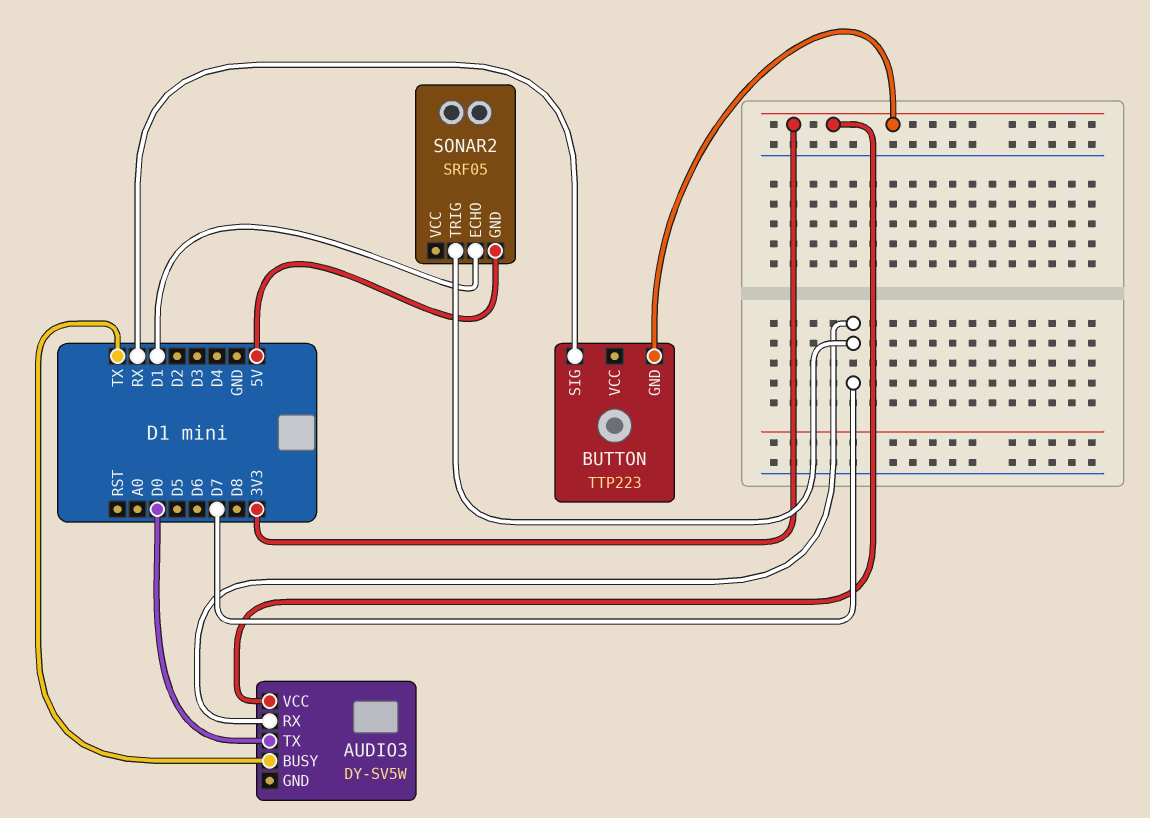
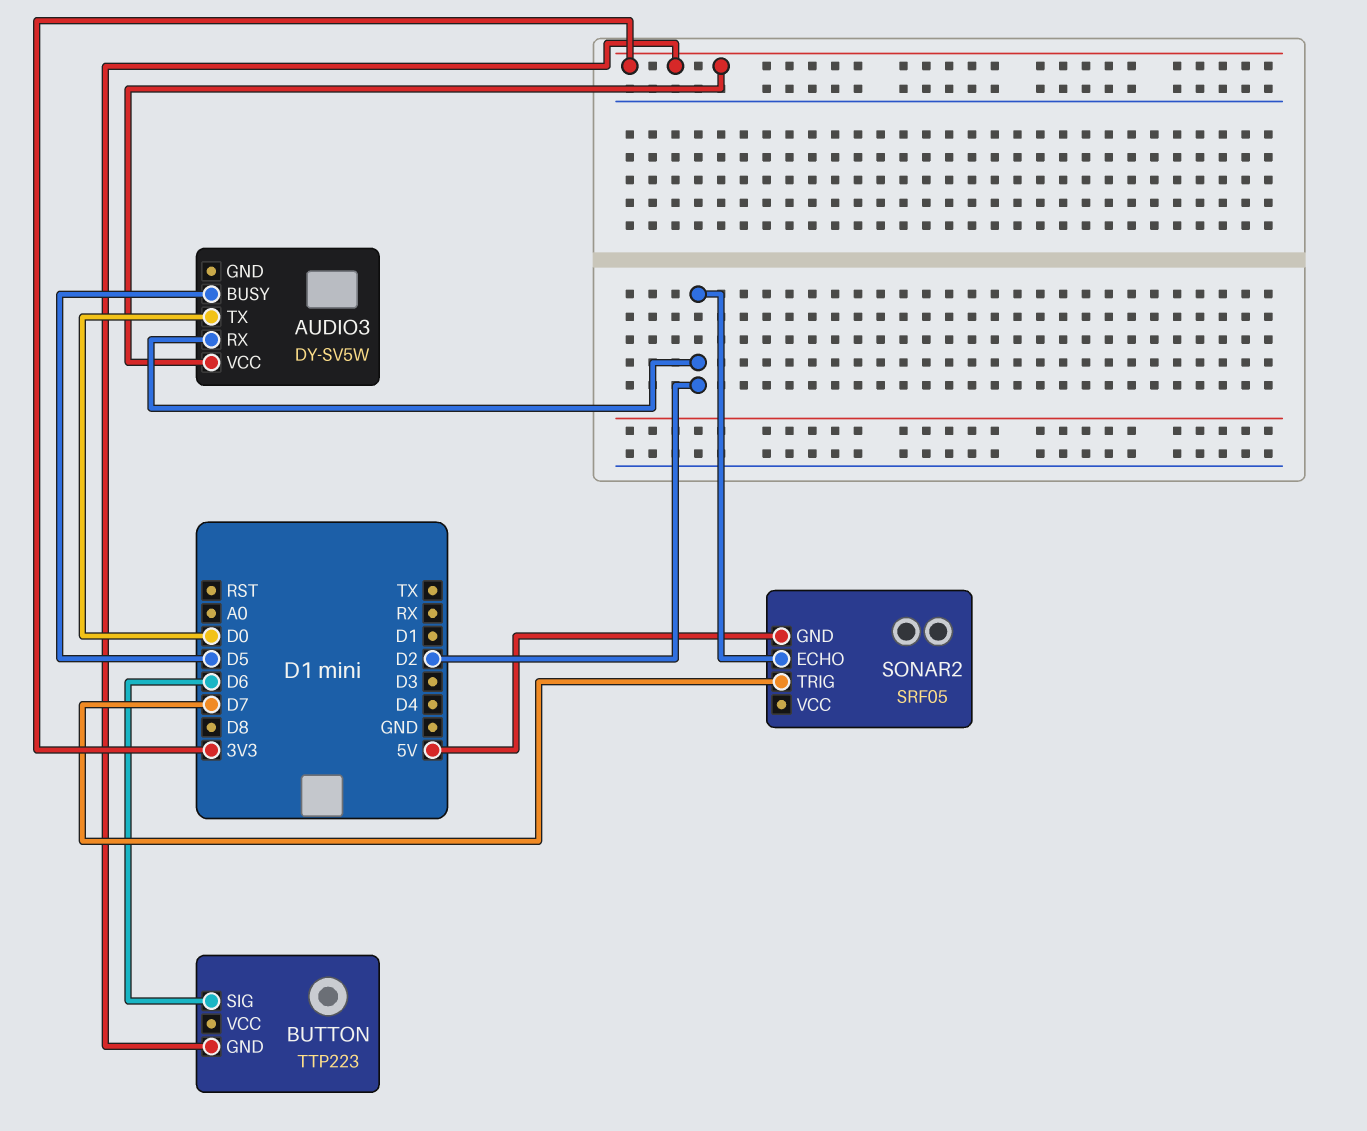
AUDIO3 pin BUSY: TX -> D5
AUDIO3 pin RX: D7 -> D2
BUTTON pin SIG: RX -> D6
SONAR2 pin ECHO: D1 -> D2

